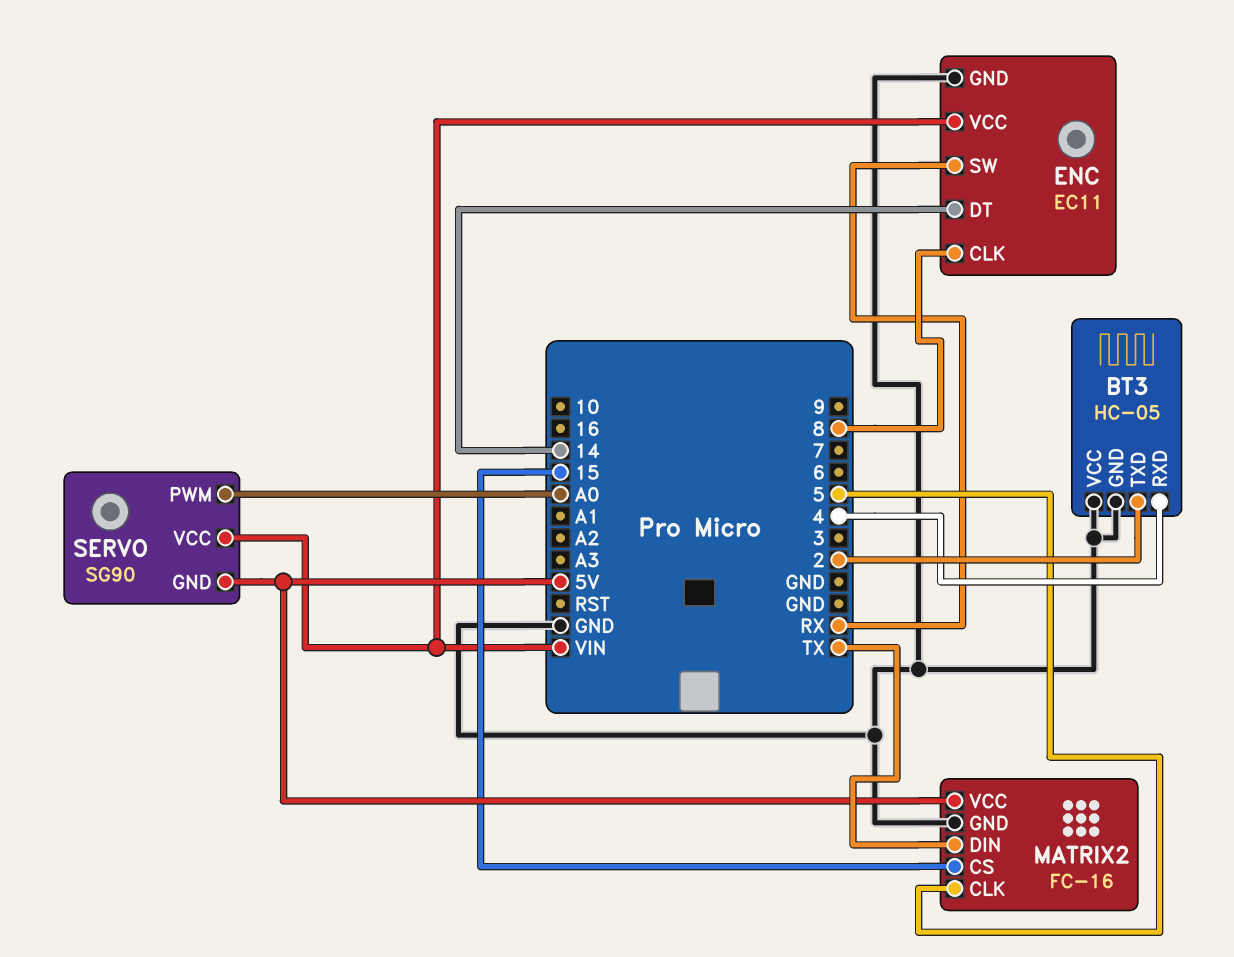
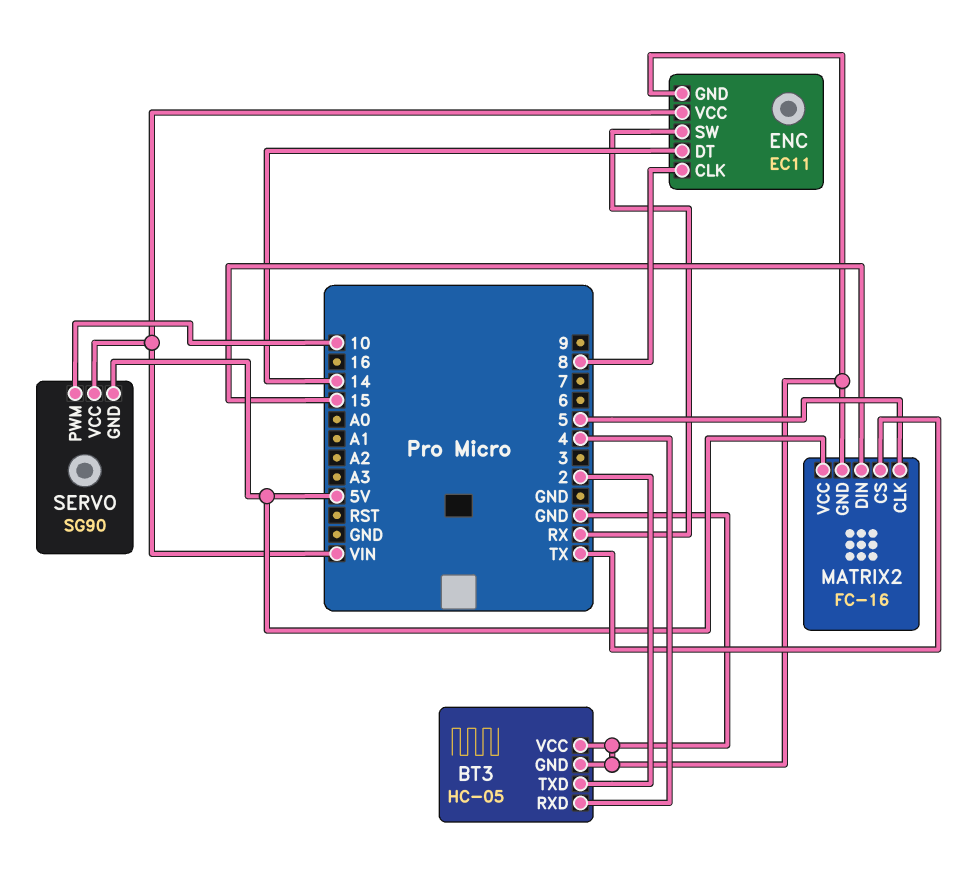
MATRIX2 pin CS: 15 -> TX
MATRIX2 pin DIN: TX -> 15
SERVO pin PWM: A0 -> 10

